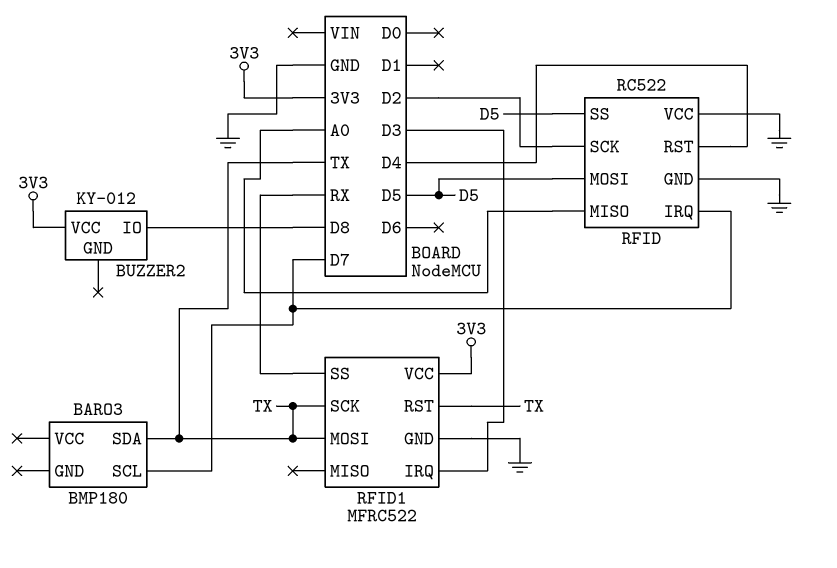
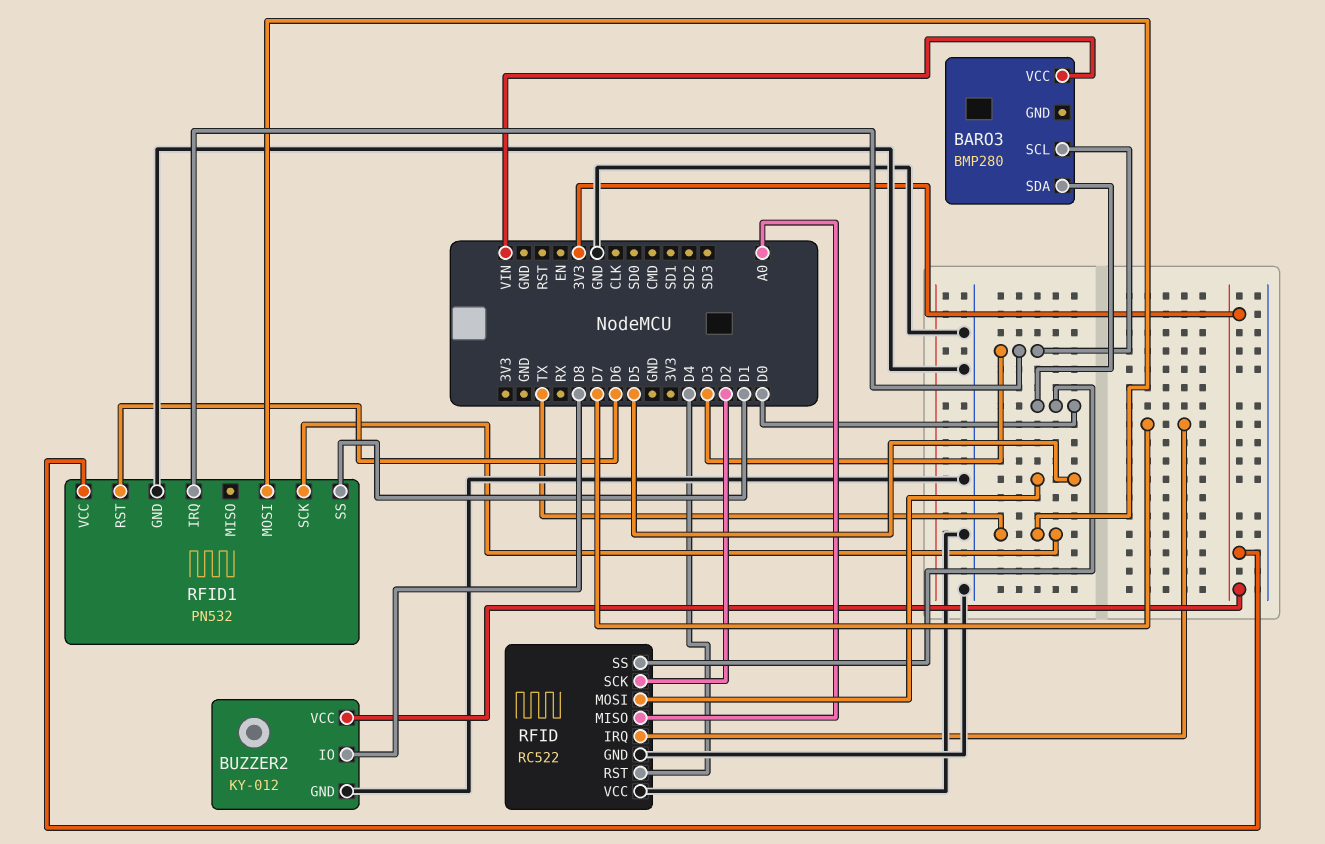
BARO3: BMP180 -> BMP280
BARO3 pin SCL: D7 -> D3
BARO3 pin SDA: TX -> D0
BARO3 pin VCC: none -> VIN
BUZZER2 pin GND: none -> GND
RFID pin SS: D5 -> D0
RFID1: MFRC522 -> PN532
RFID1 pin RST: TX -> D6
RFID1 pin SS: RX -> D1

